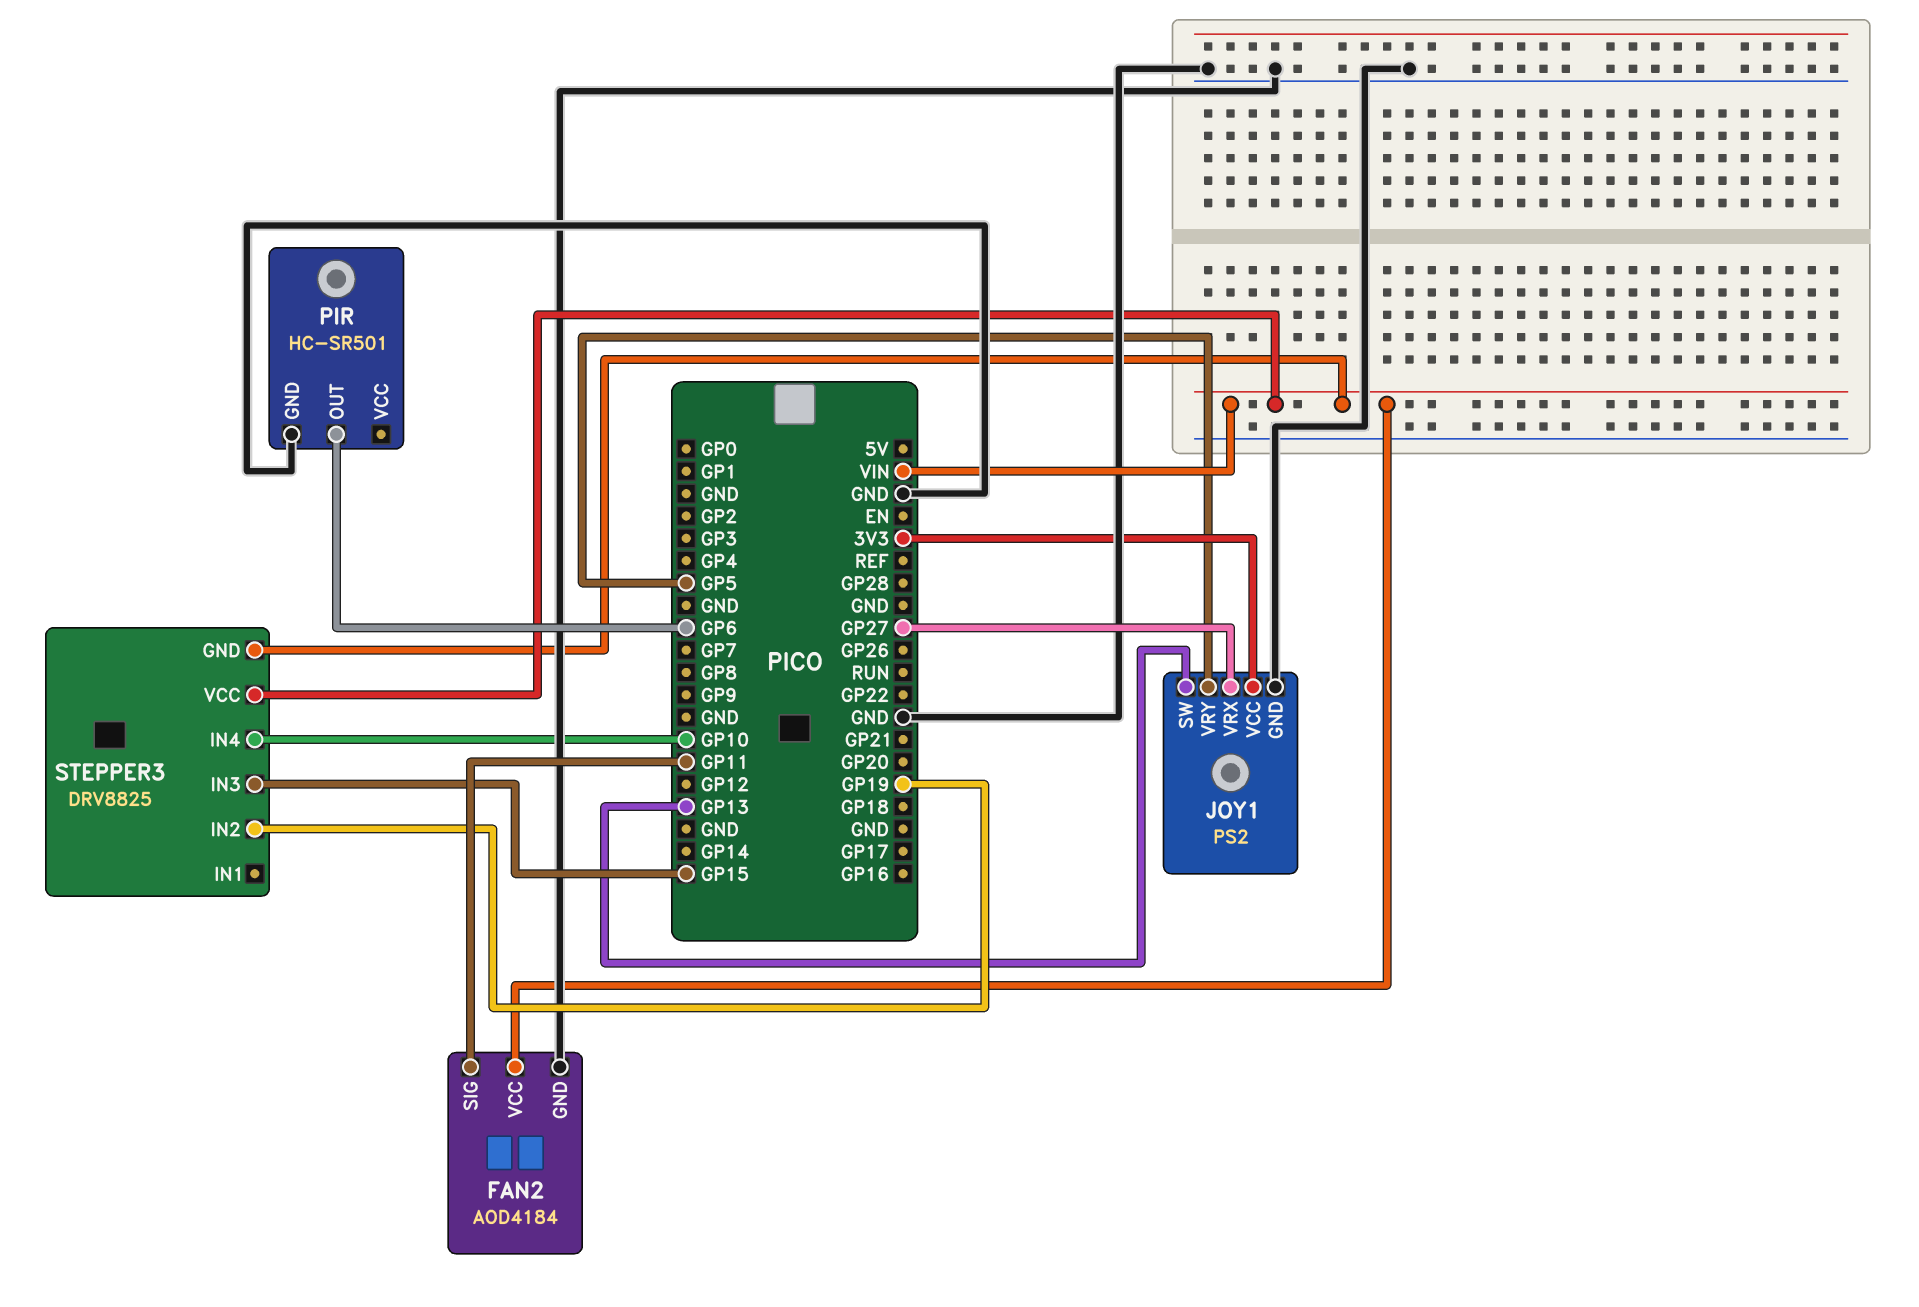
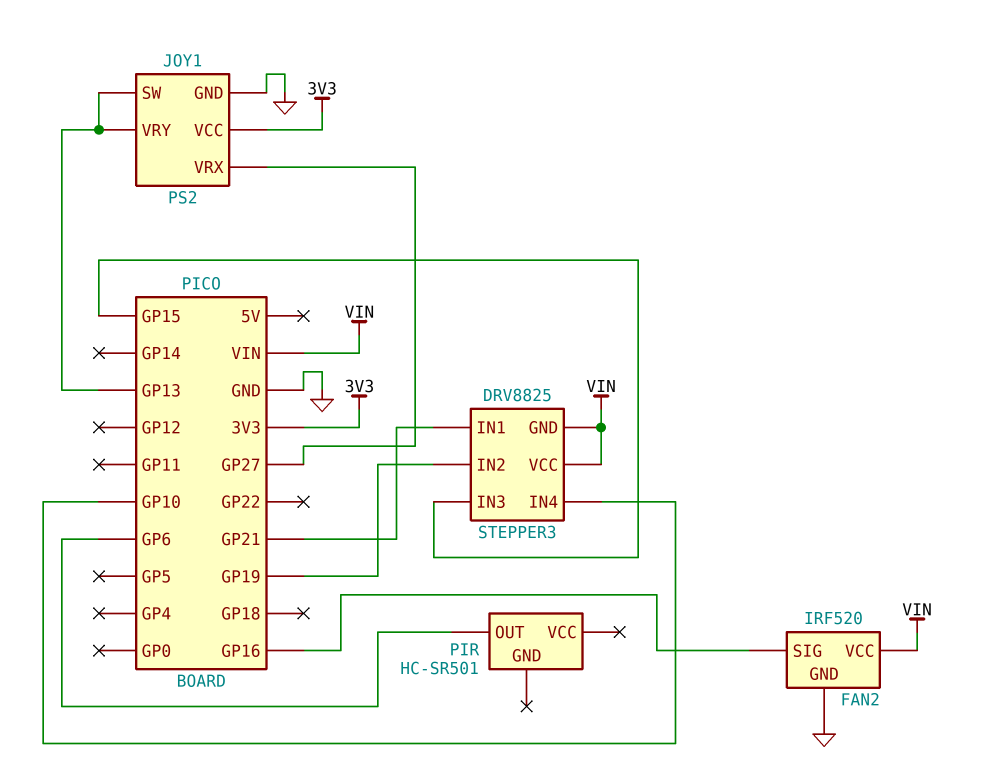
FAN2: AOD4184 -> IRF520
FAN2 pin SIG: GP11 -> GP16
JOY1 pin VRY: GP5 -> GP13
PIR pin GND: GND -> none
STEPPER3 pin IN1: none -> GP21

